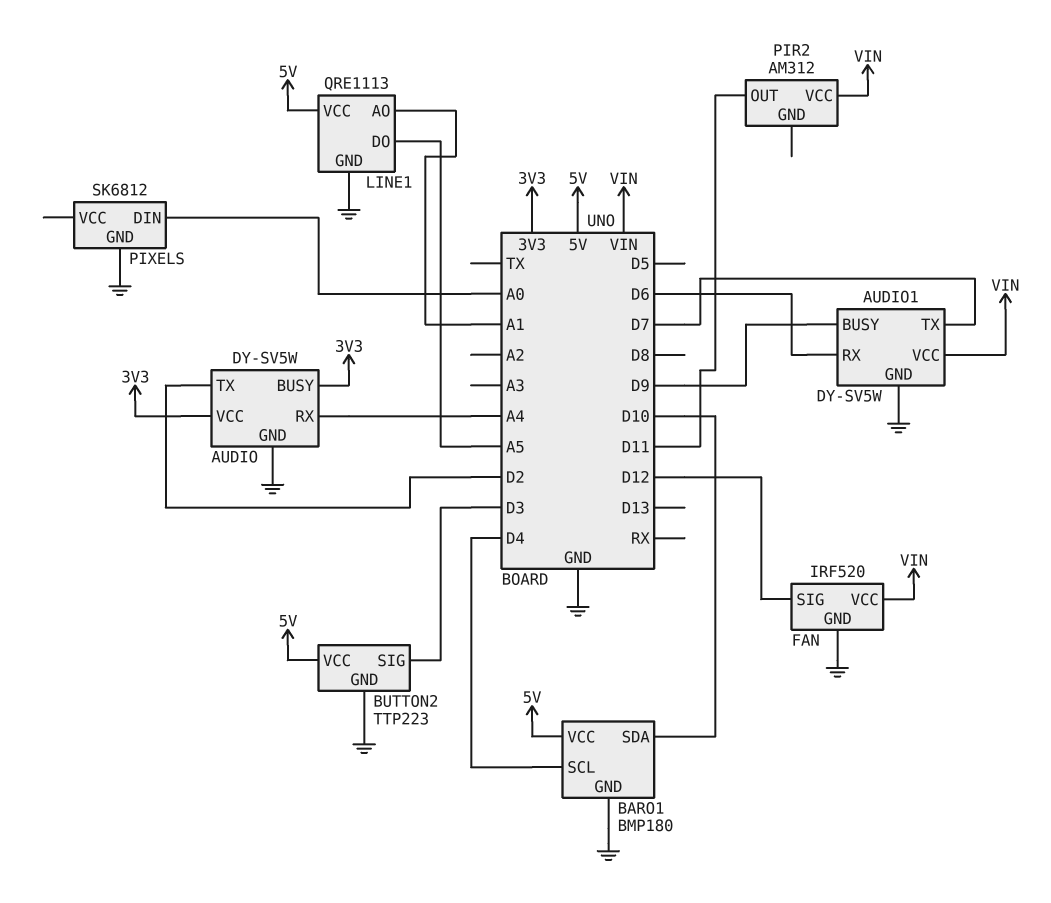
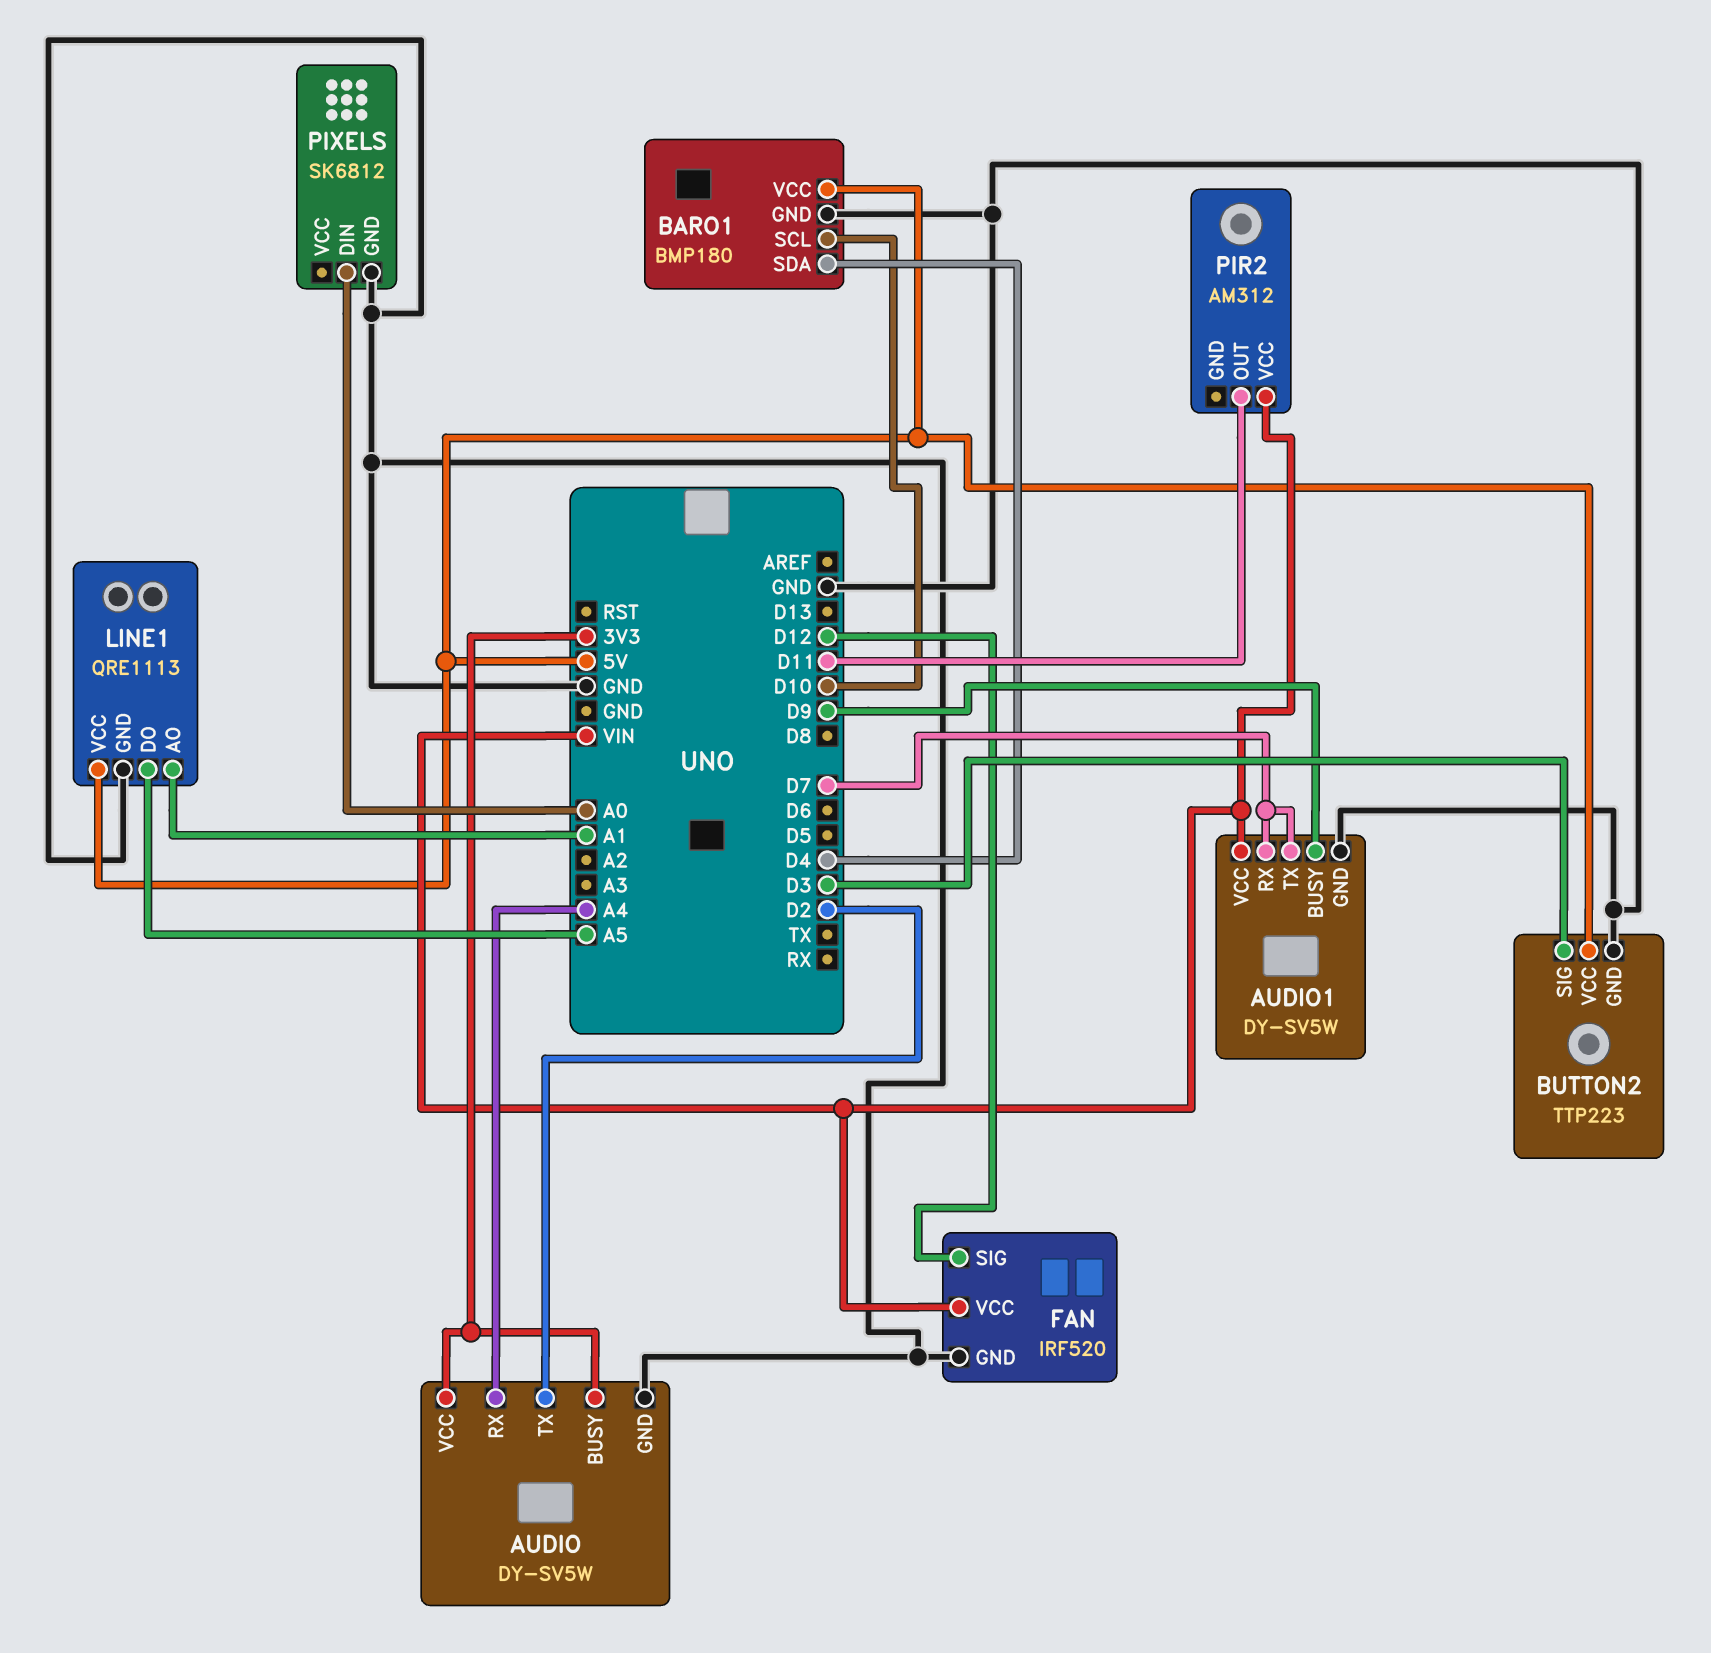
AUDIO1 pin RX: D6 -> D7
BARO1 pin SCL: D4 -> D10
BARO1 pin SDA: D10 -> D4

